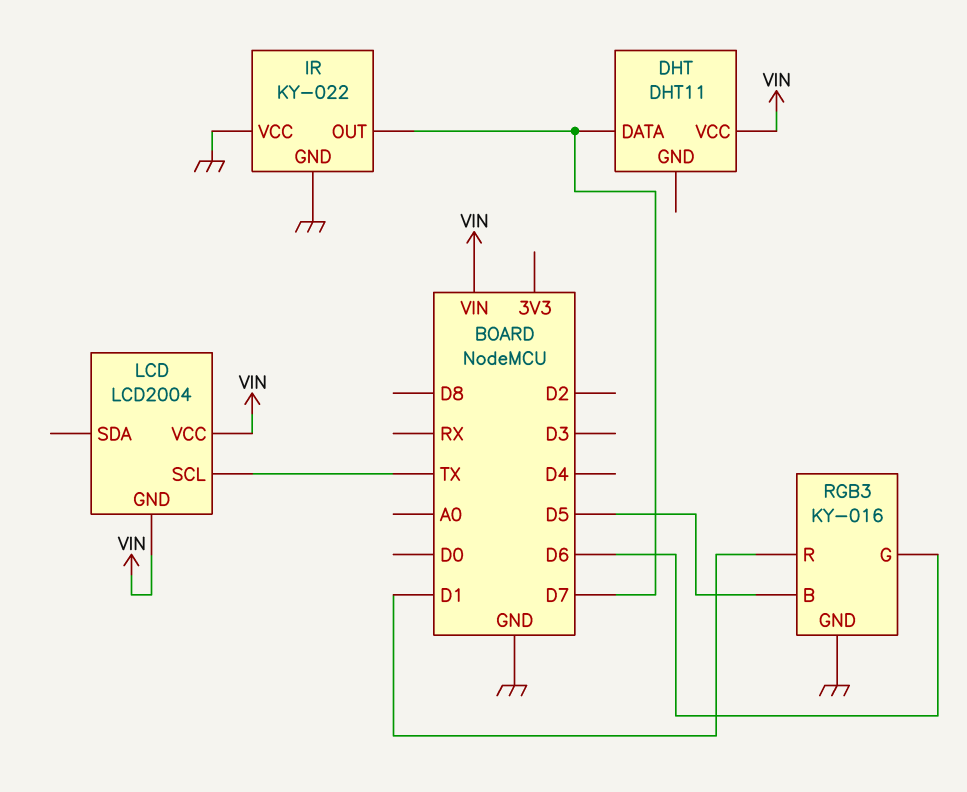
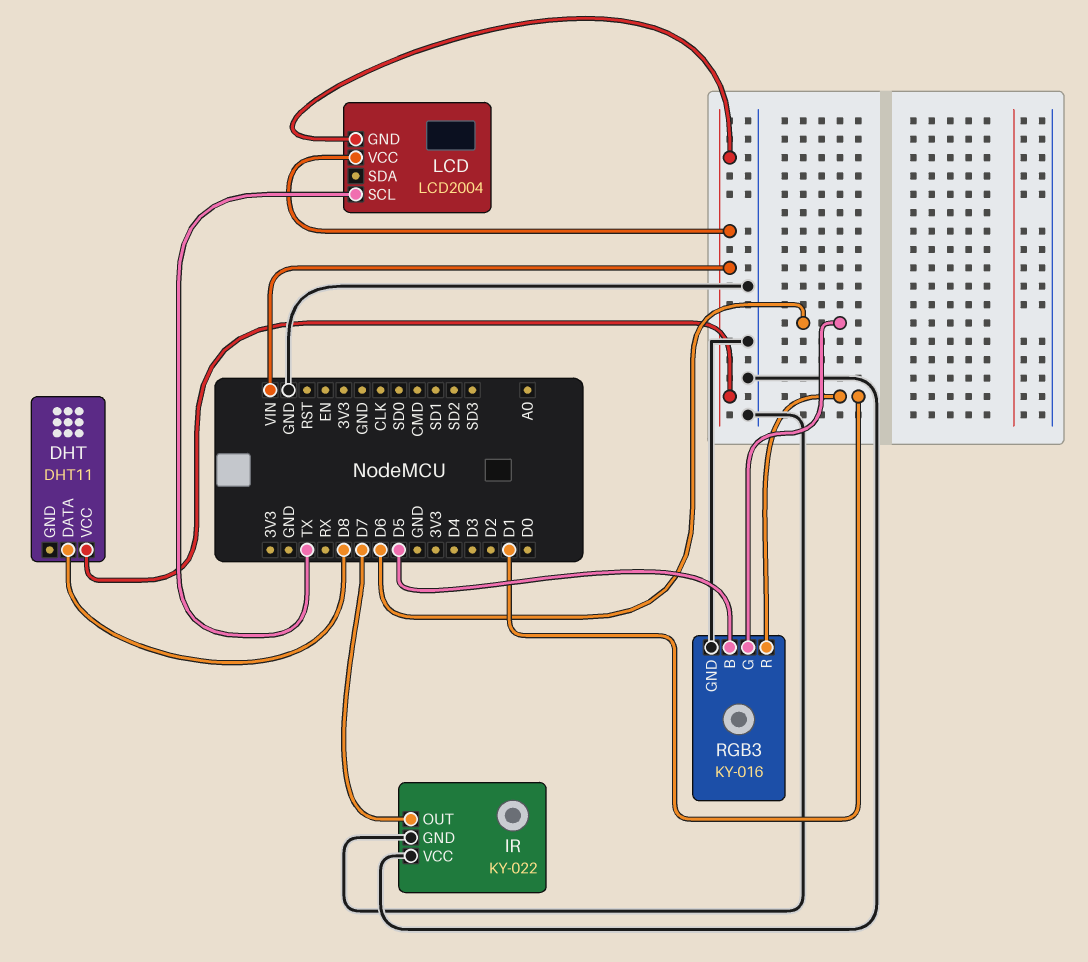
DHT pin DATA: D7 -> D8

